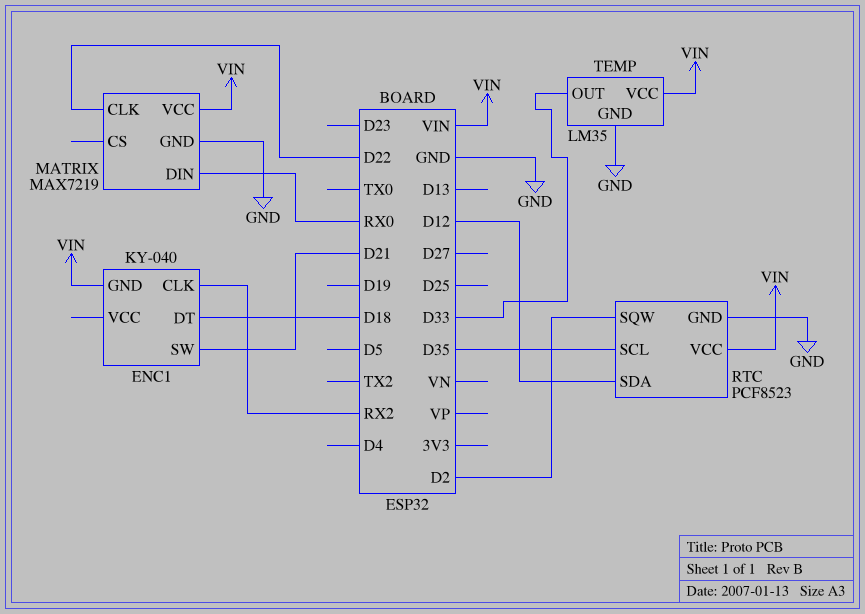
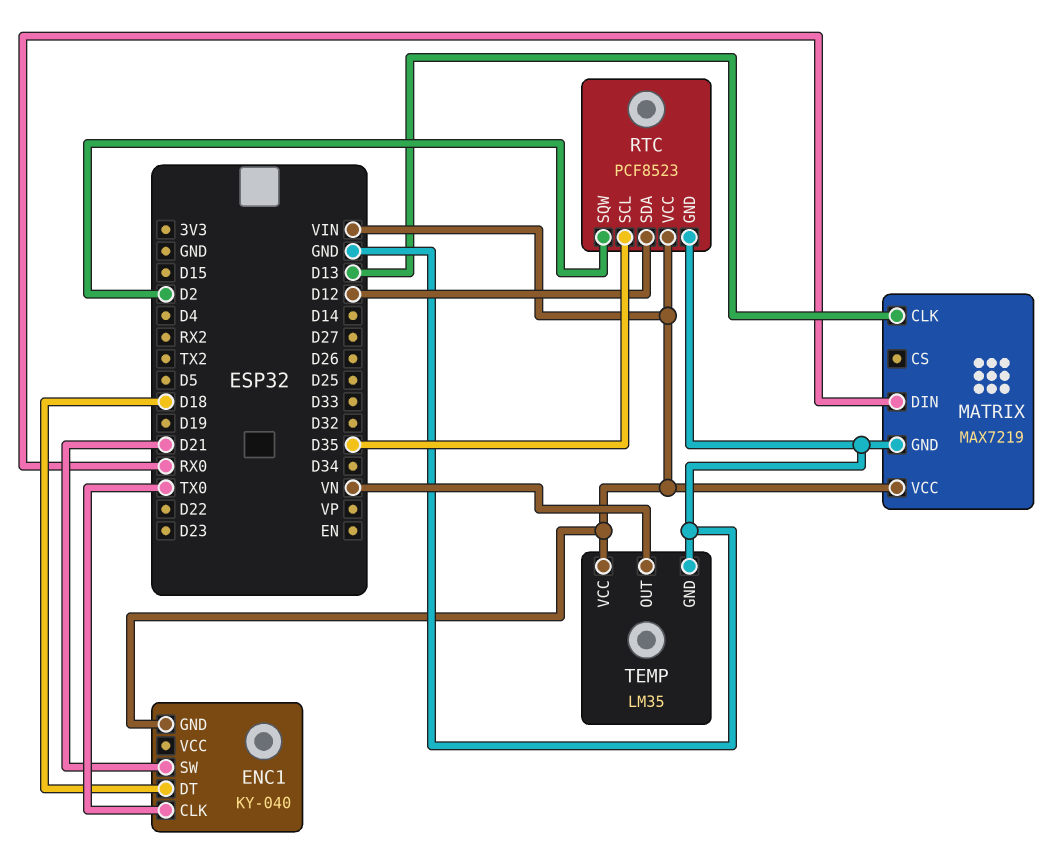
ENC1 pin CLK: RX2 -> TX0
MATRIX pin CLK: D22 -> D13
TEMP pin OUT: D33 -> VN

